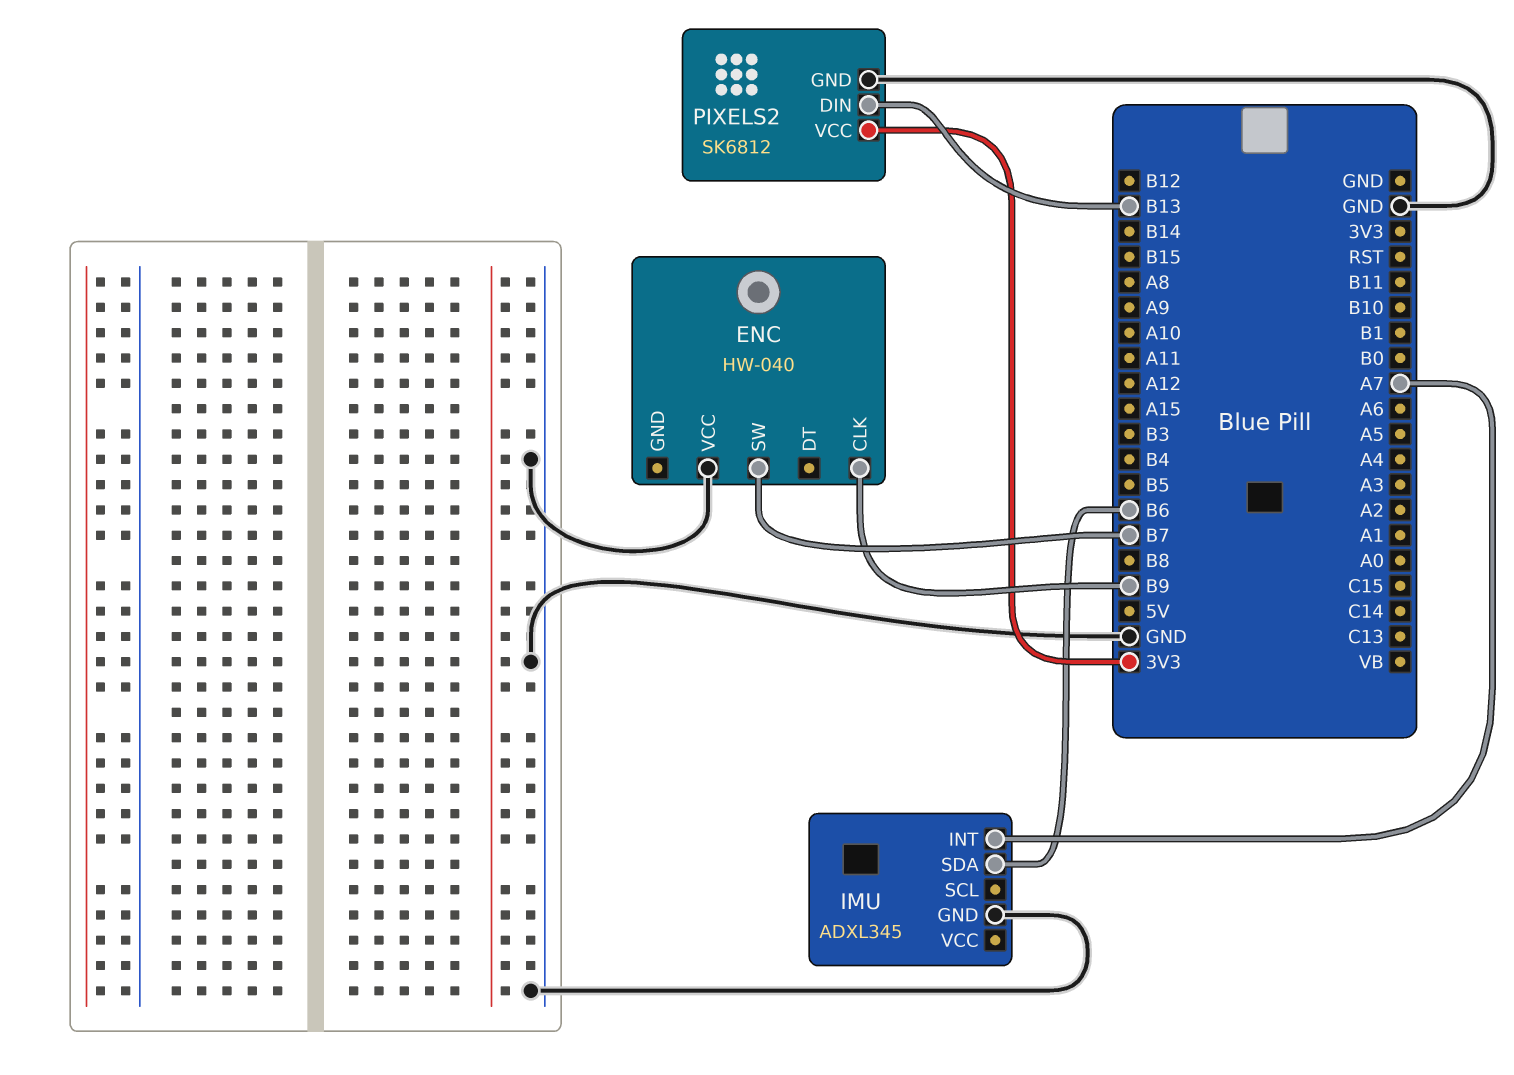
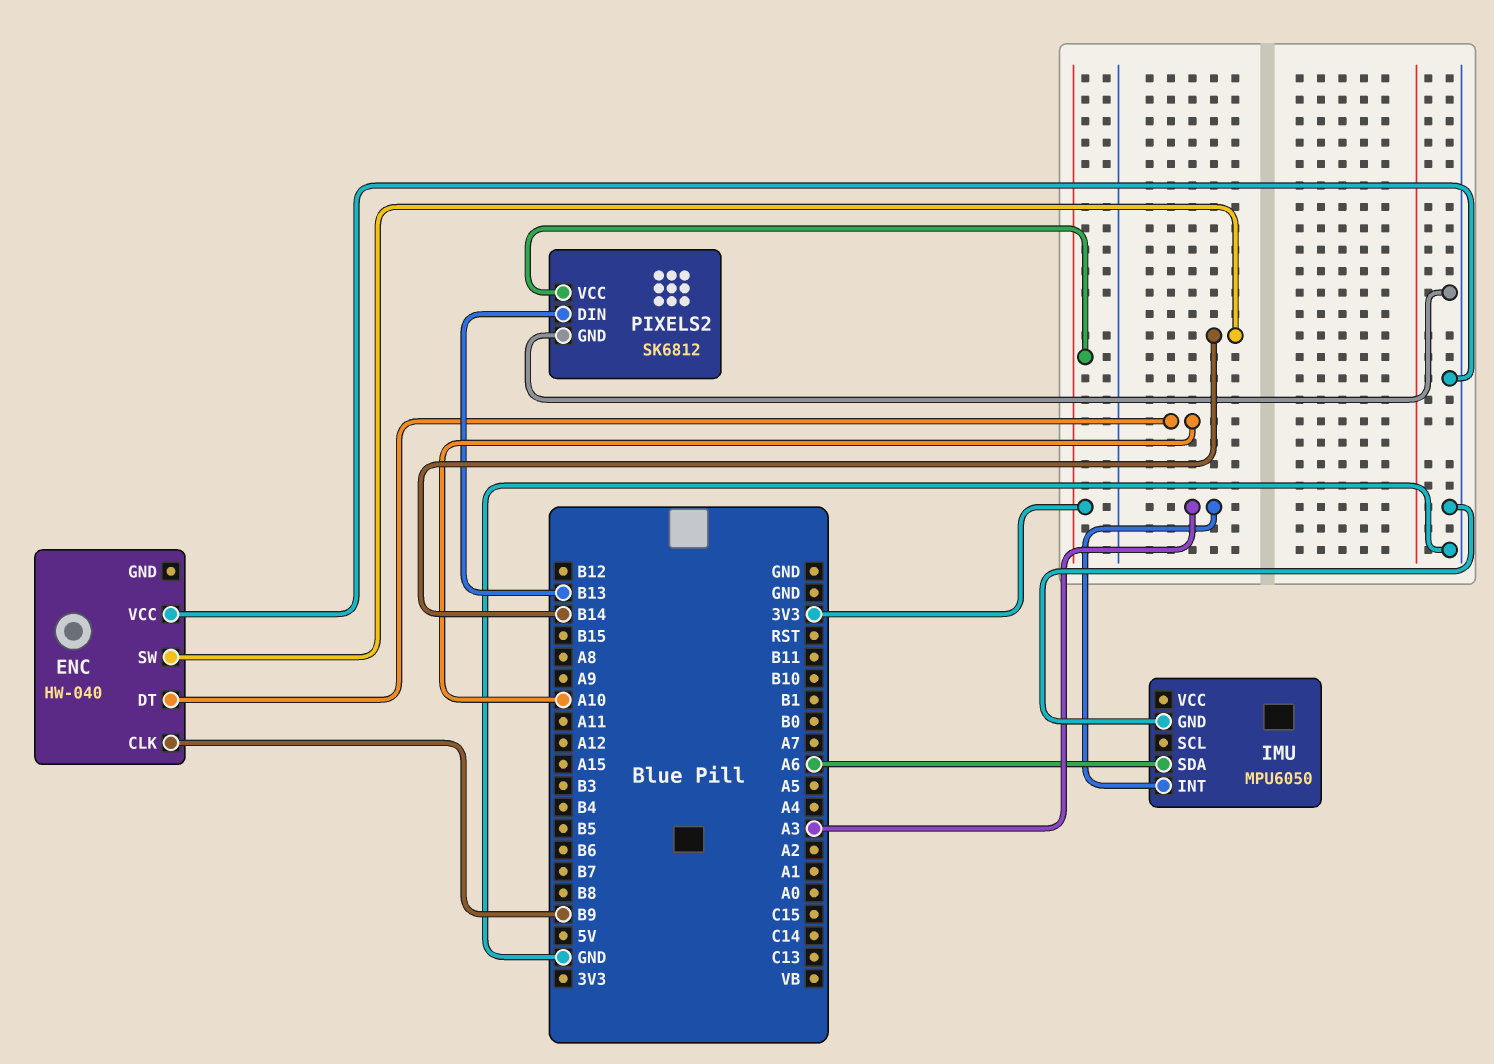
ENC pin DT: none -> A10
ENC pin SW: B7 -> B14
IMU: ADXL345 -> MPU6050
IMU pin INT: A7 -> A3
IMU pin SDA: B6 -> A6

